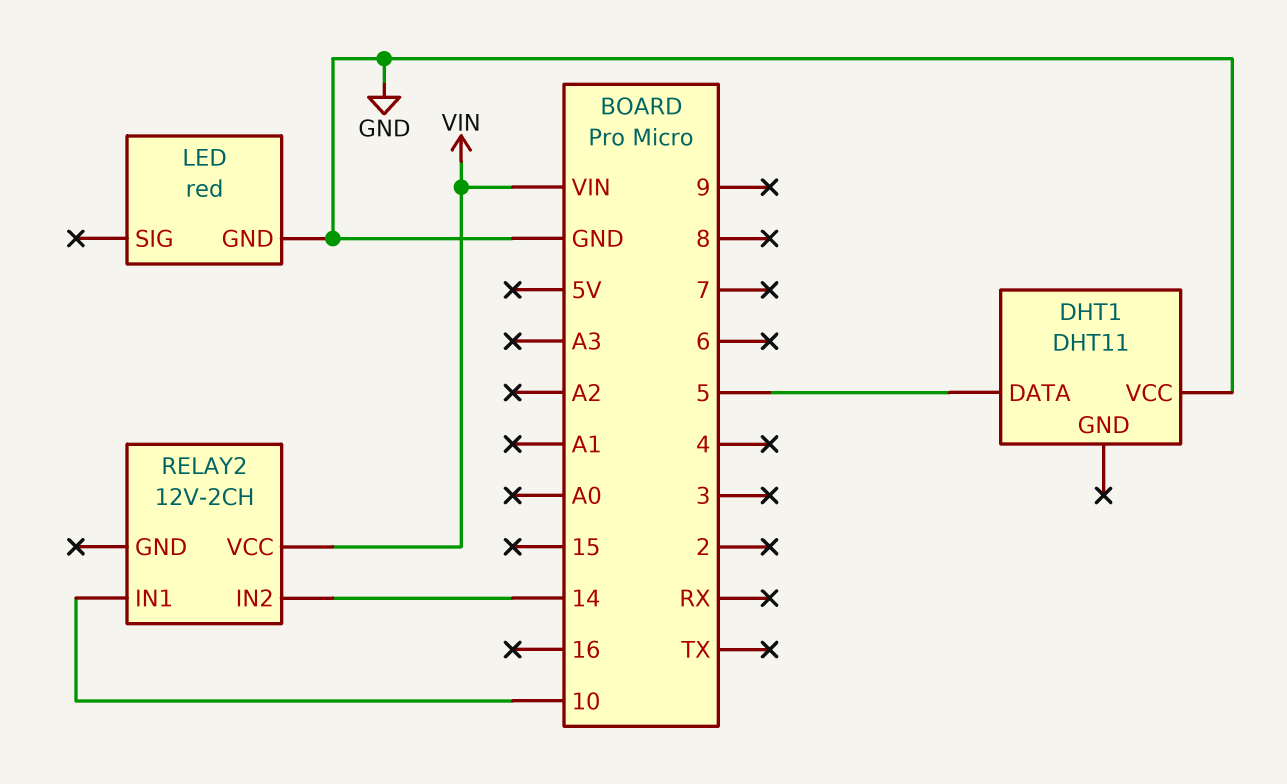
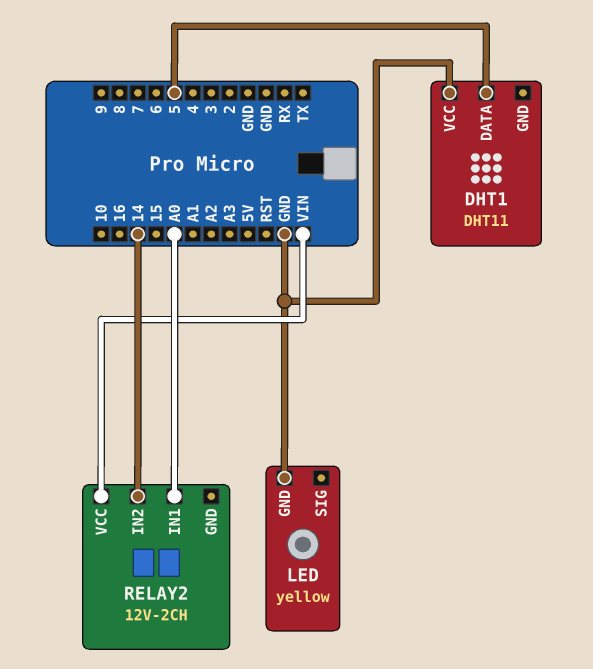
LED: red -> yellow
RELAY2 pin IN1: 10 -> A0

